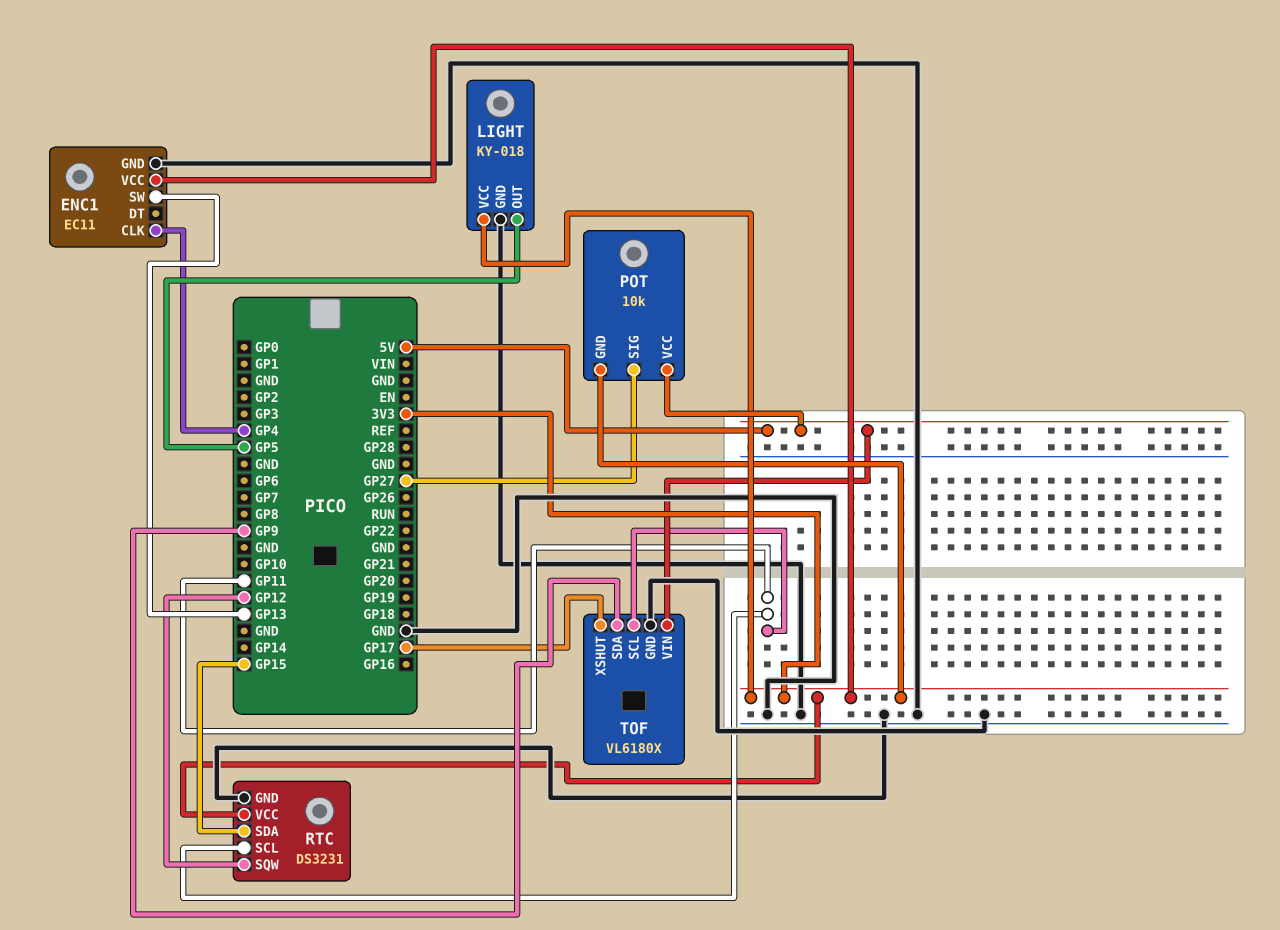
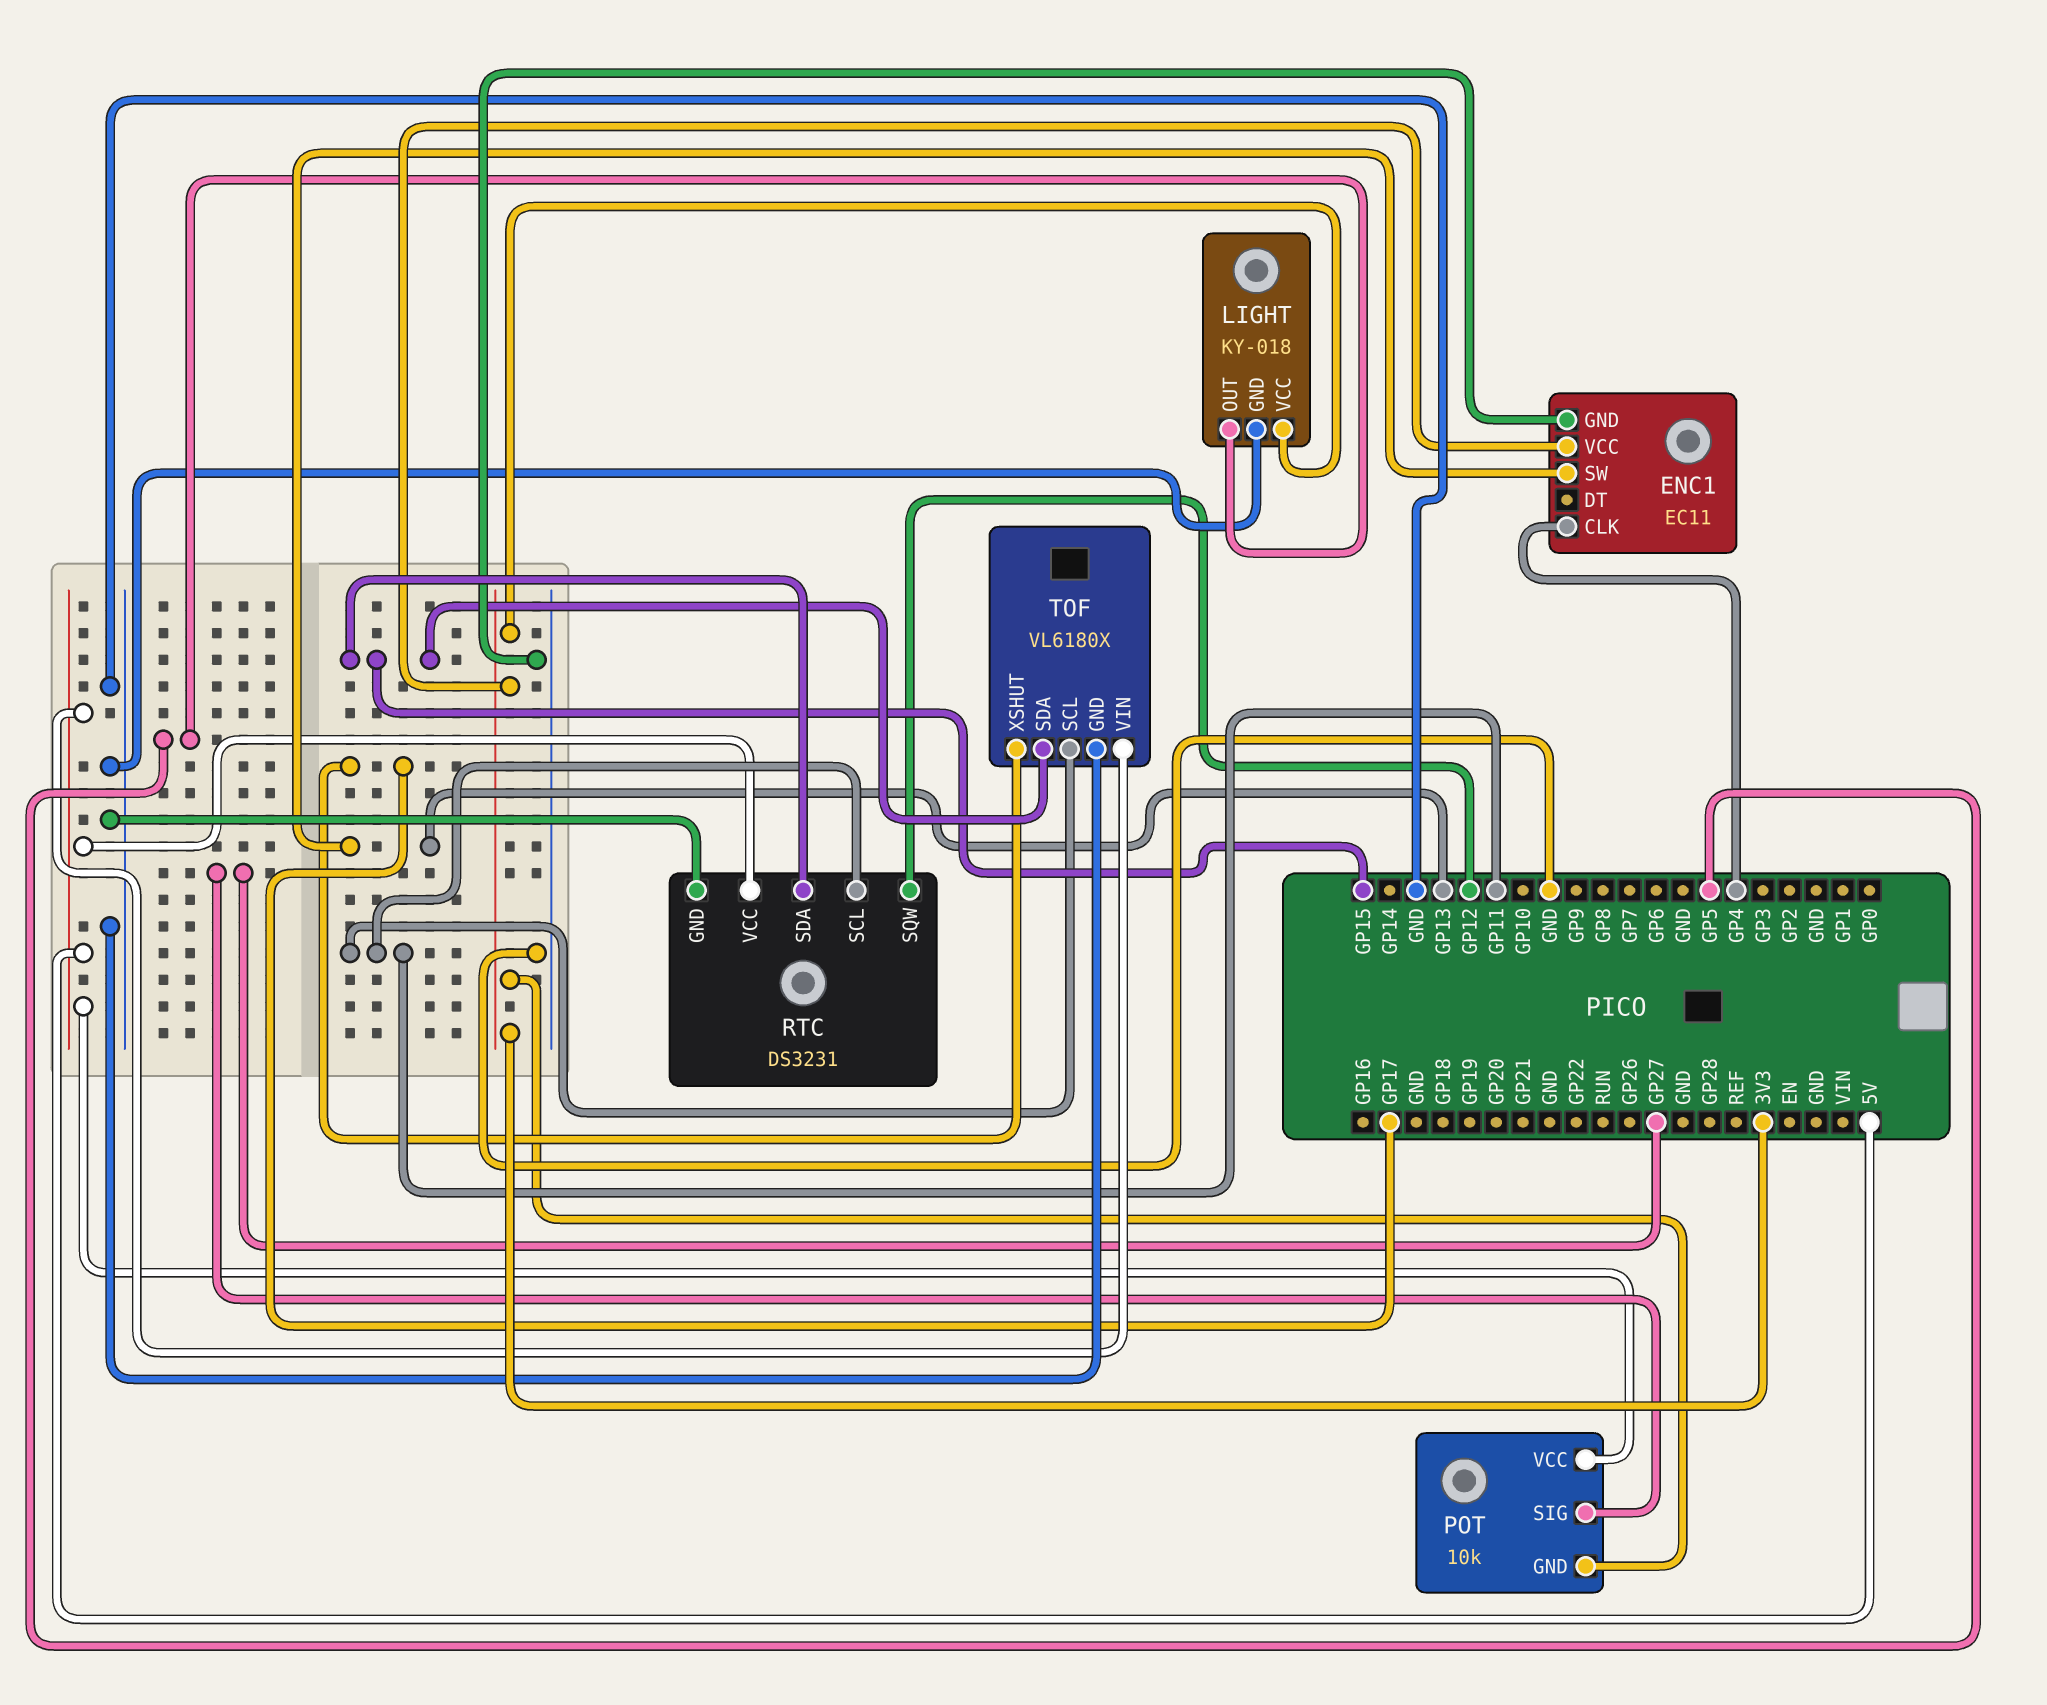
RTC pin VCC: 3V3 -> 5V
TOF pin SDA: GP9 -> GP15

